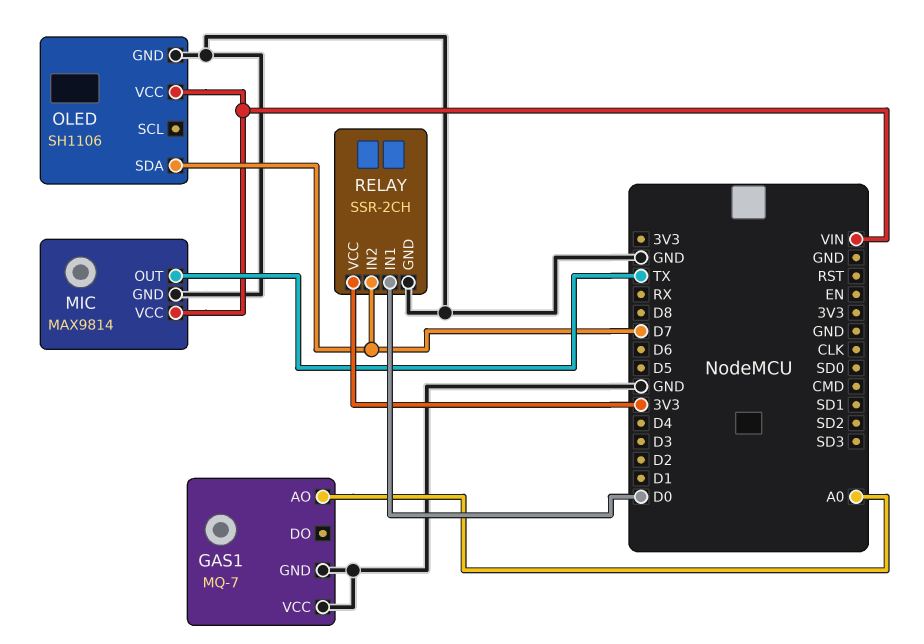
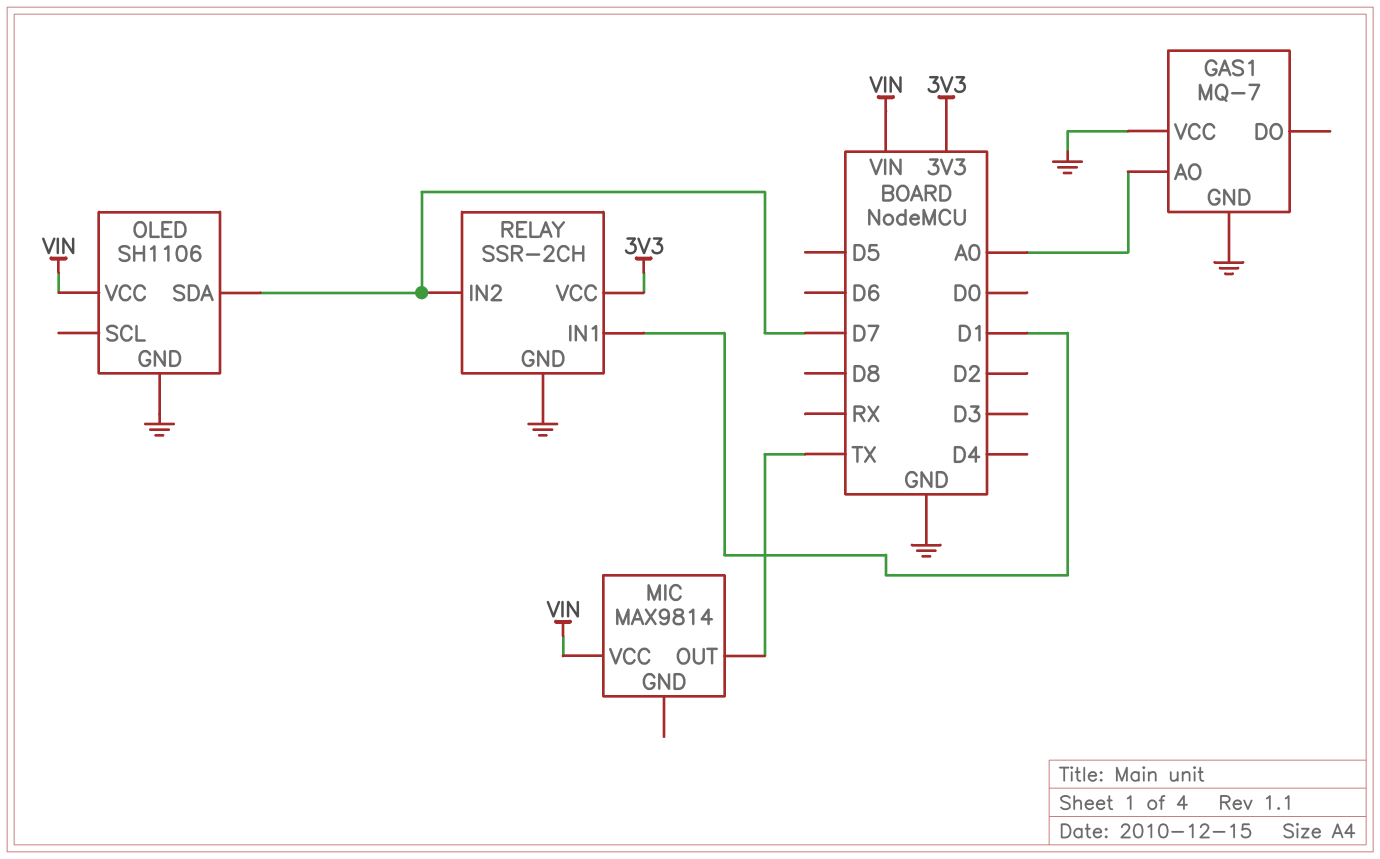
MIC pin GND: GND -> none
RELAY pin IN1: D0 -> D1

